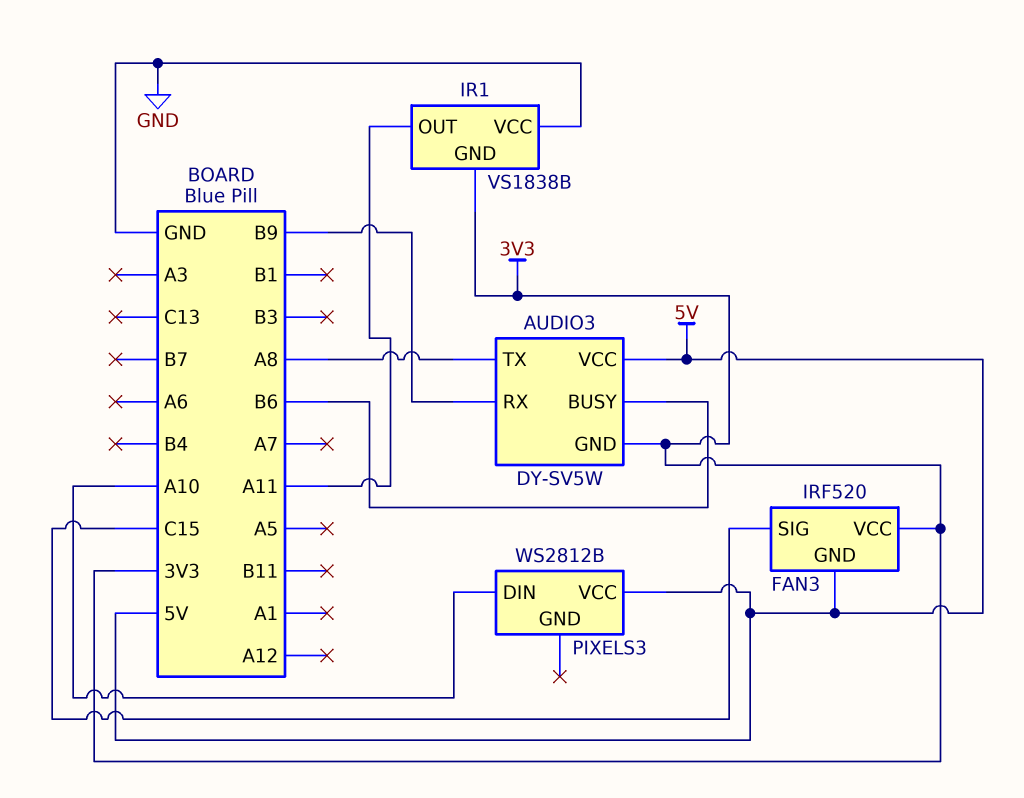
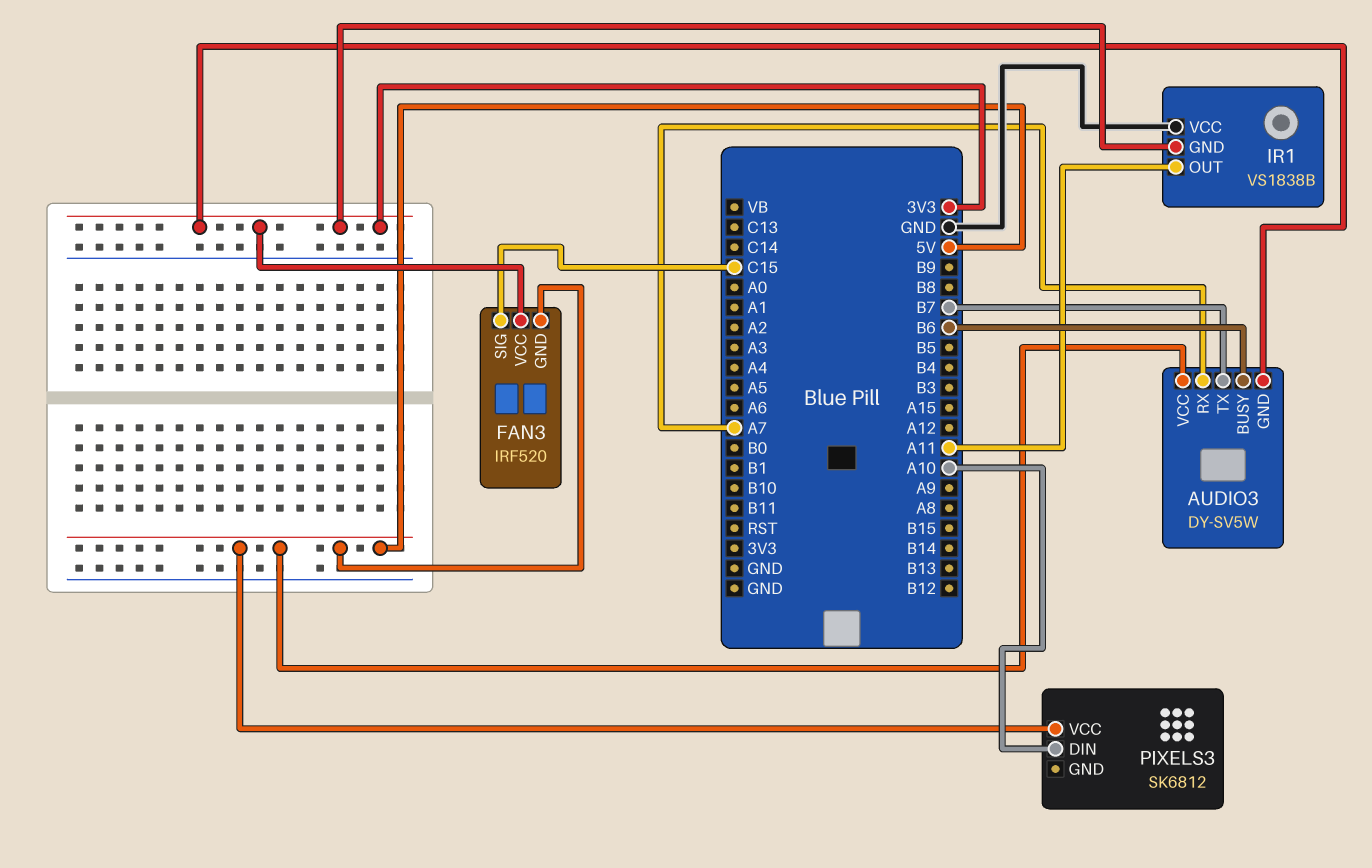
AUDIO3 pin RX: B9 -> A7
AUDIO3 pin TX: A8 -> B7
PIXELS3: WS2812B -> SK6812

